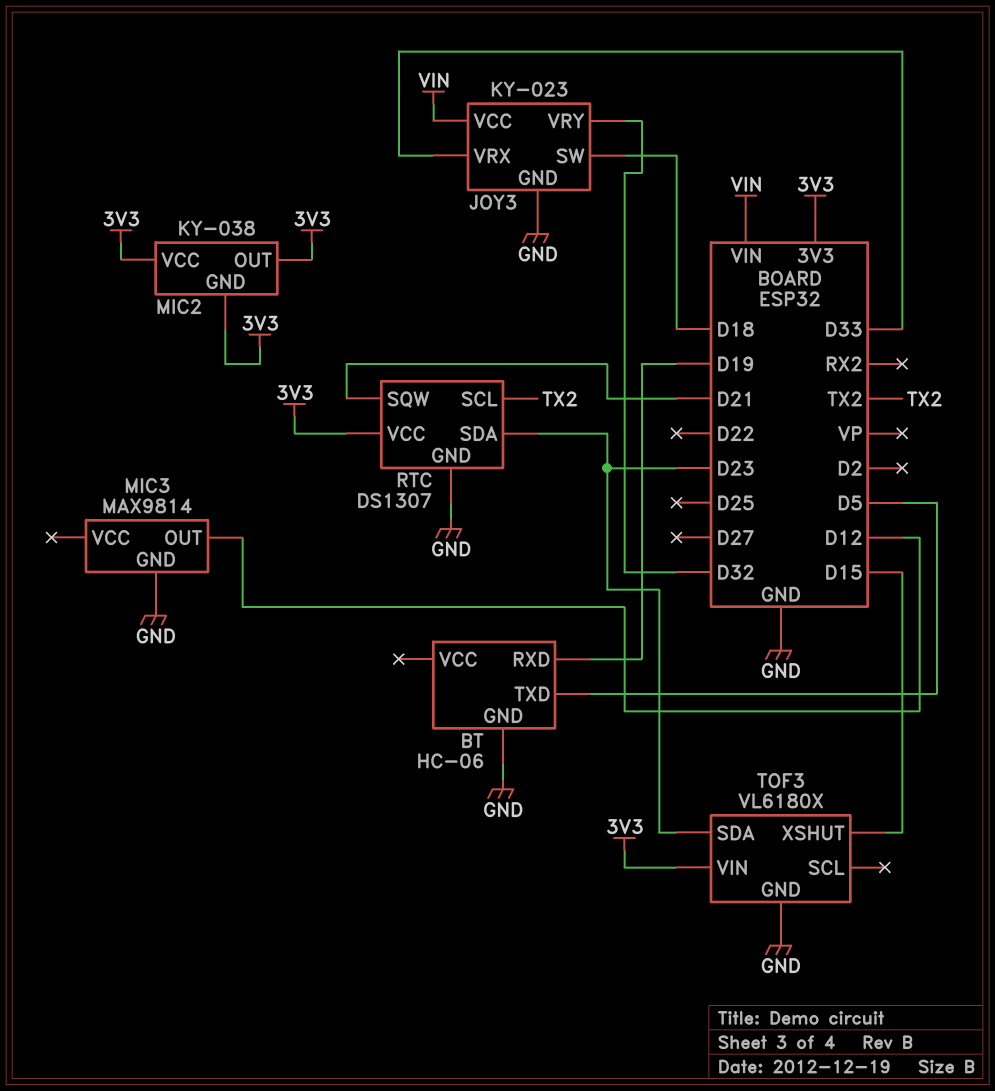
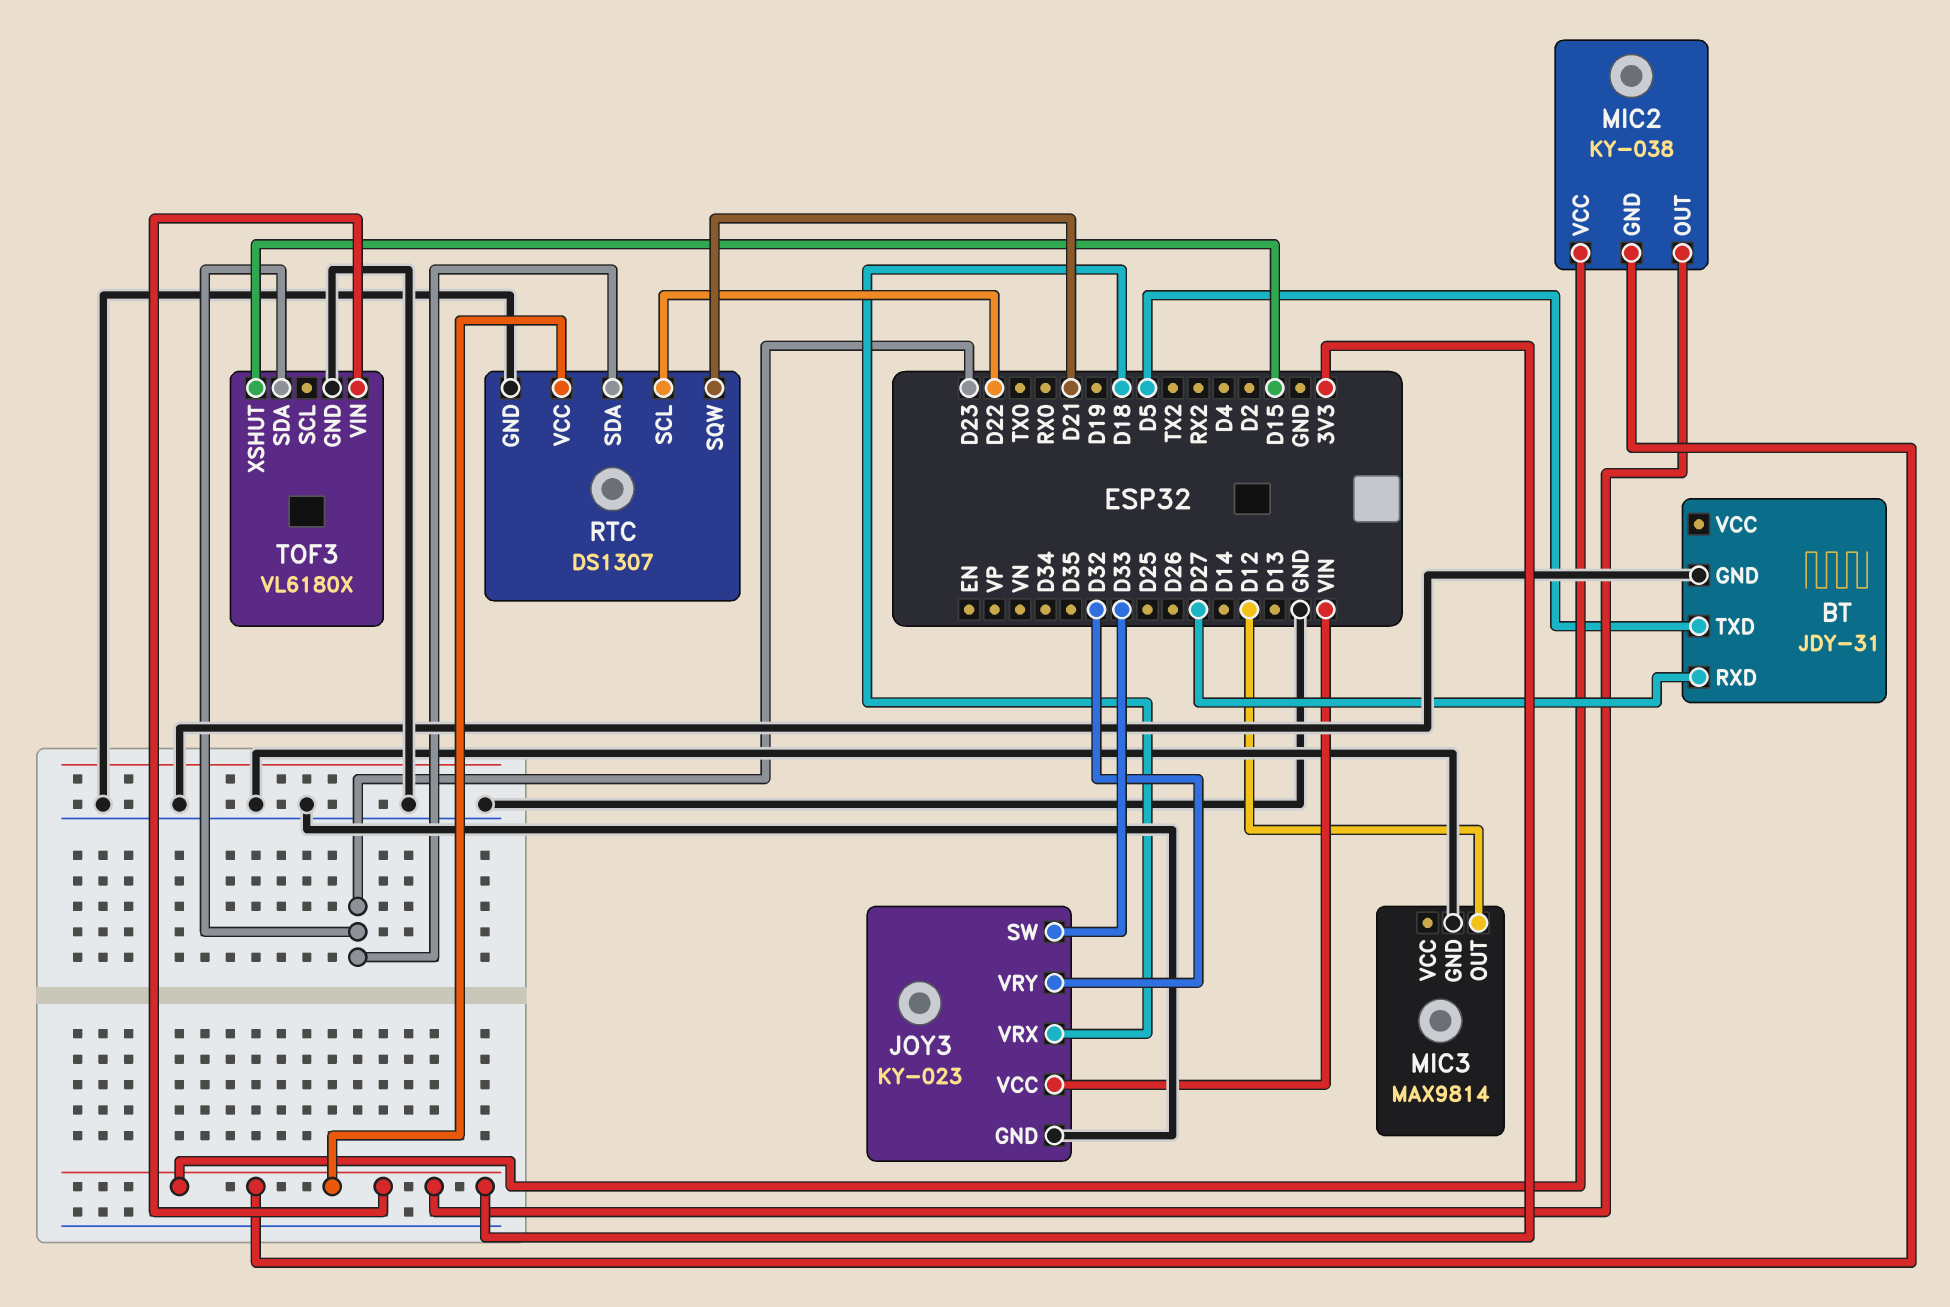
BT: HC-06 -> JDY-31
BT pin RXD: D19 -> D27
JOY3 pin SW: D18 -> D33
JOY3 pin VRX: D33 -> D18
RTC pin SCL: TX2 -> D22

